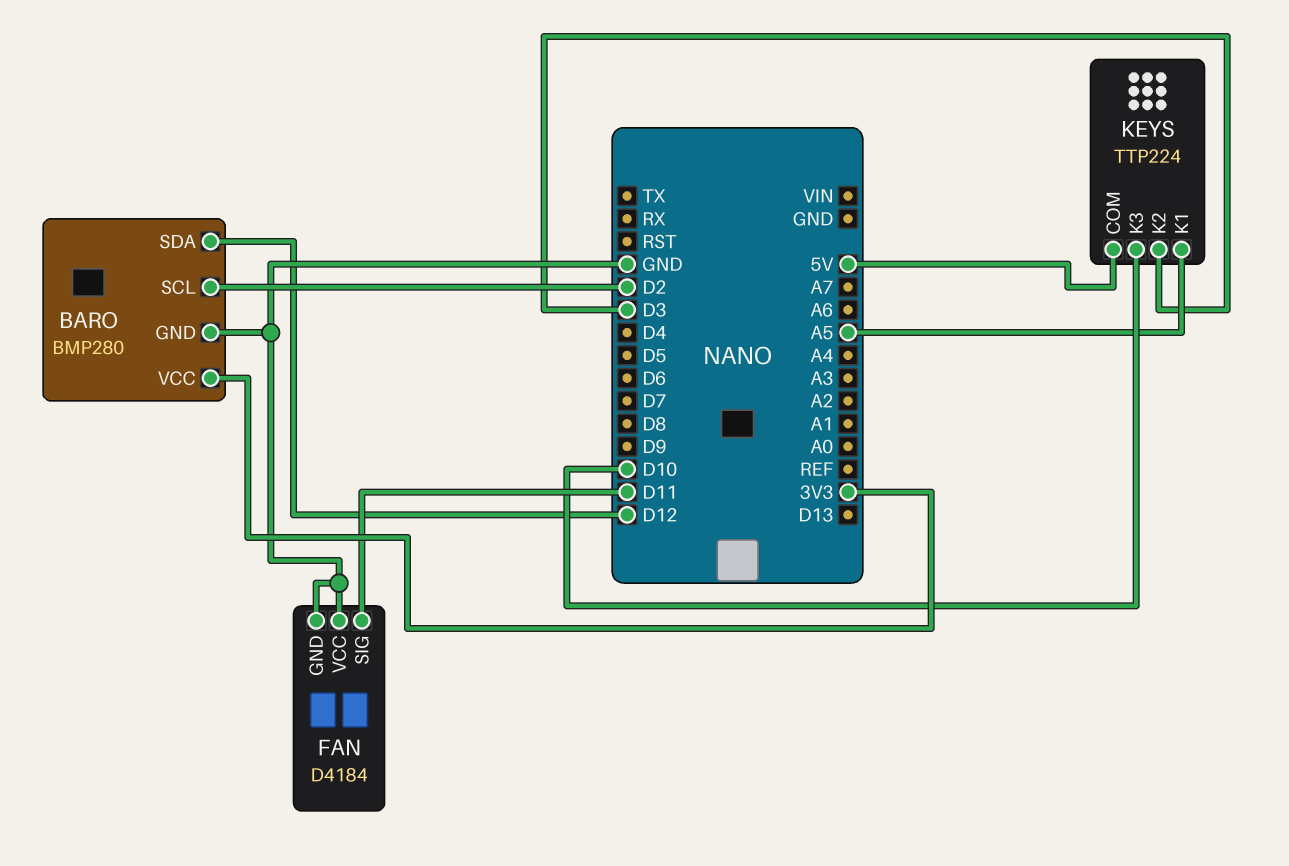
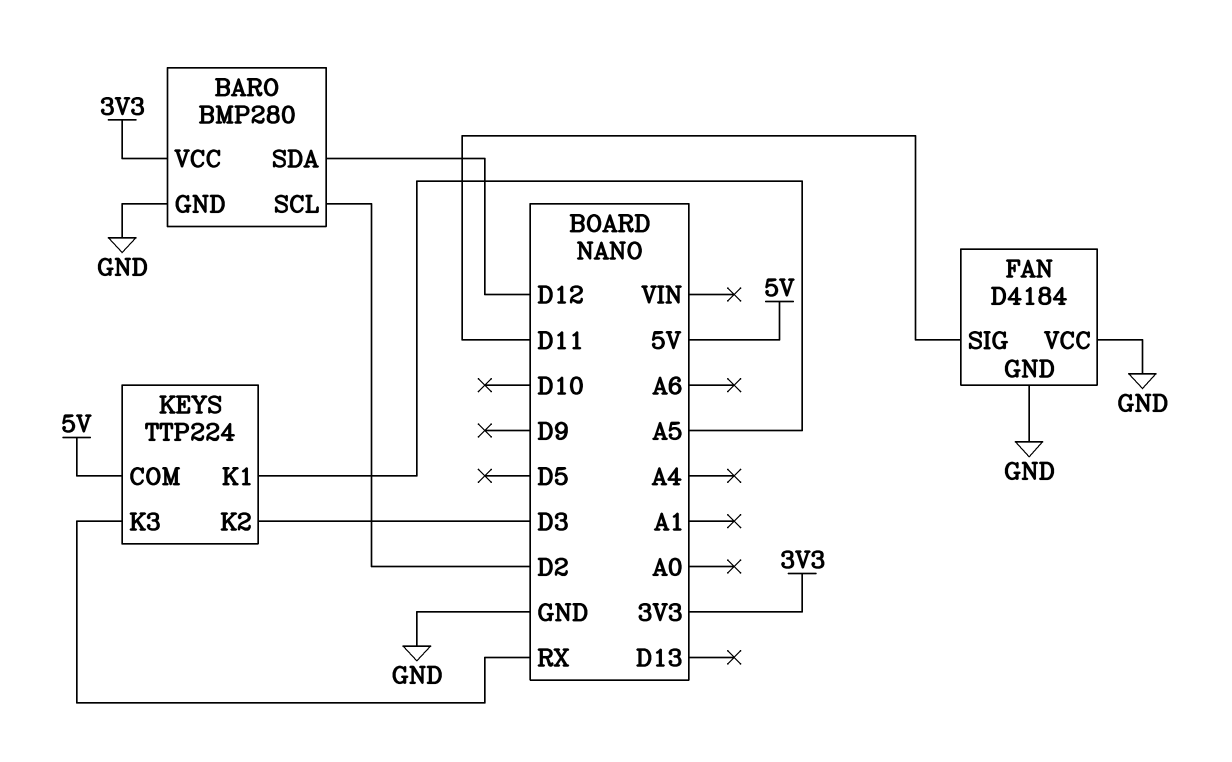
KEYS pin K3: D10 -> RX

